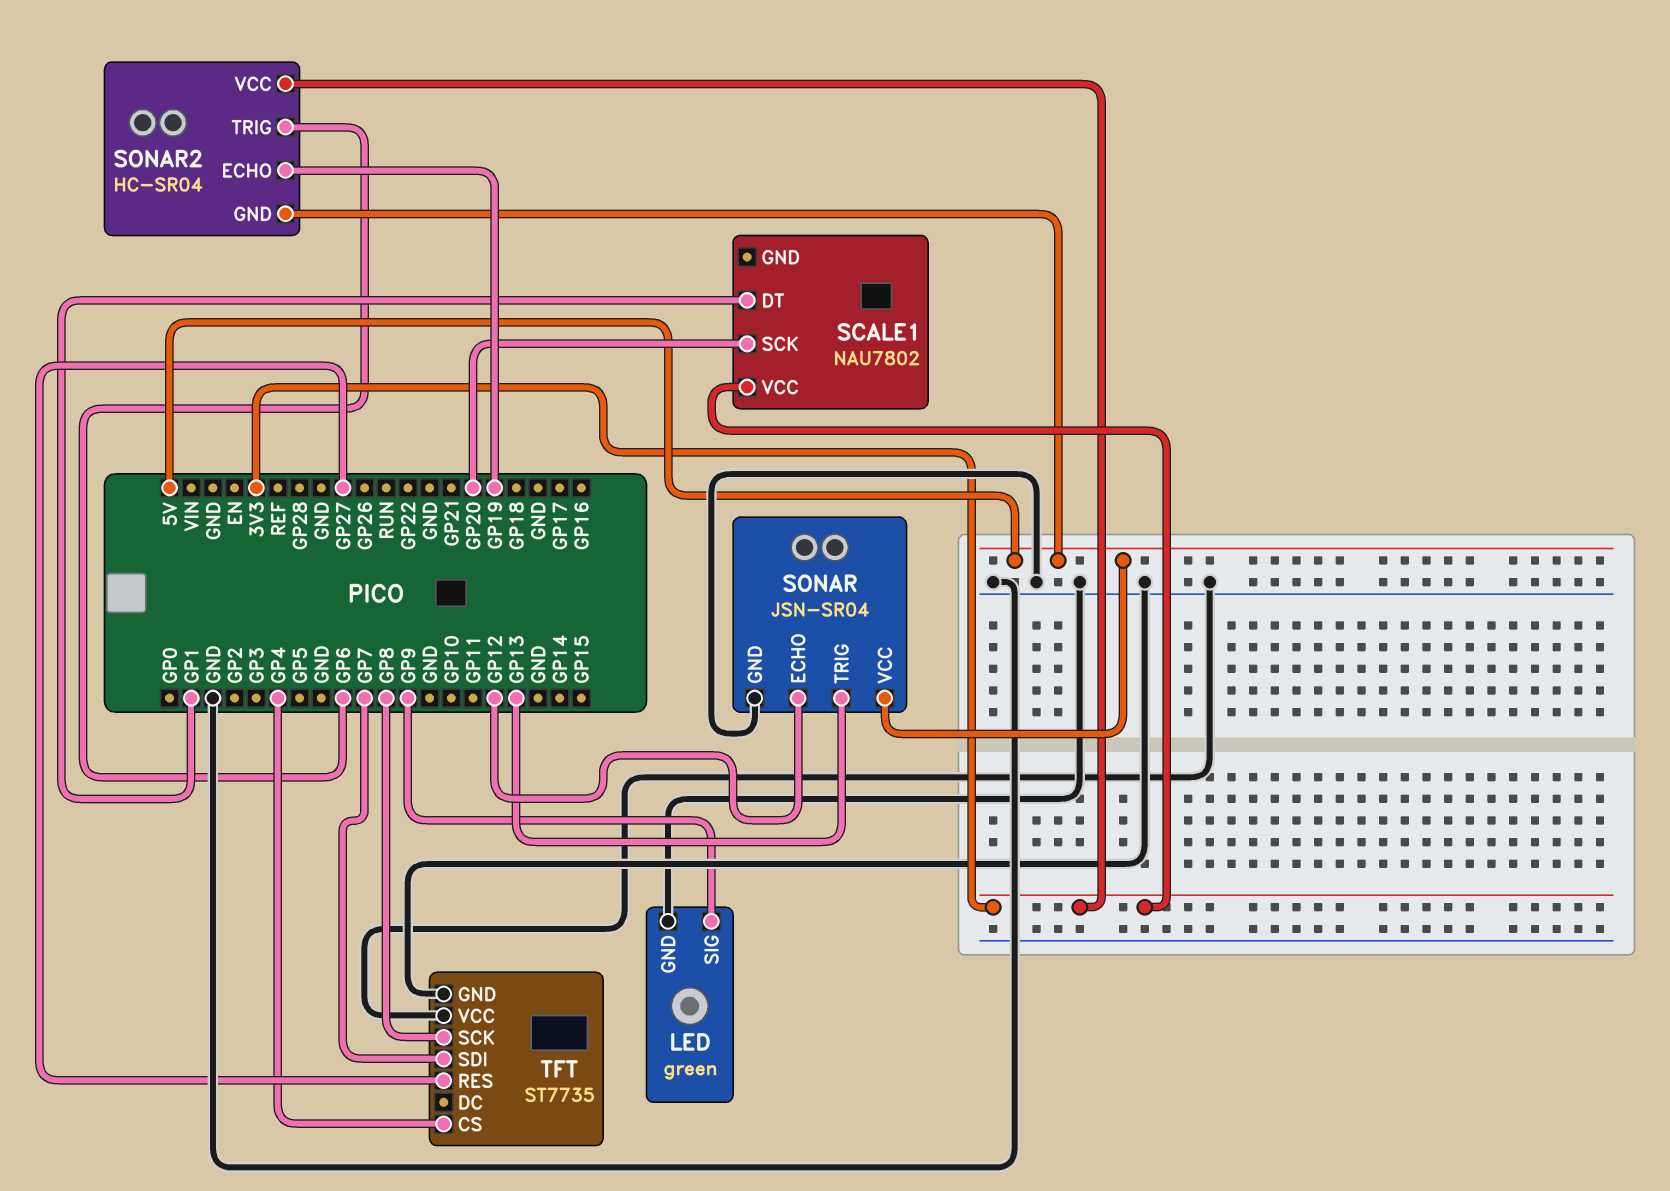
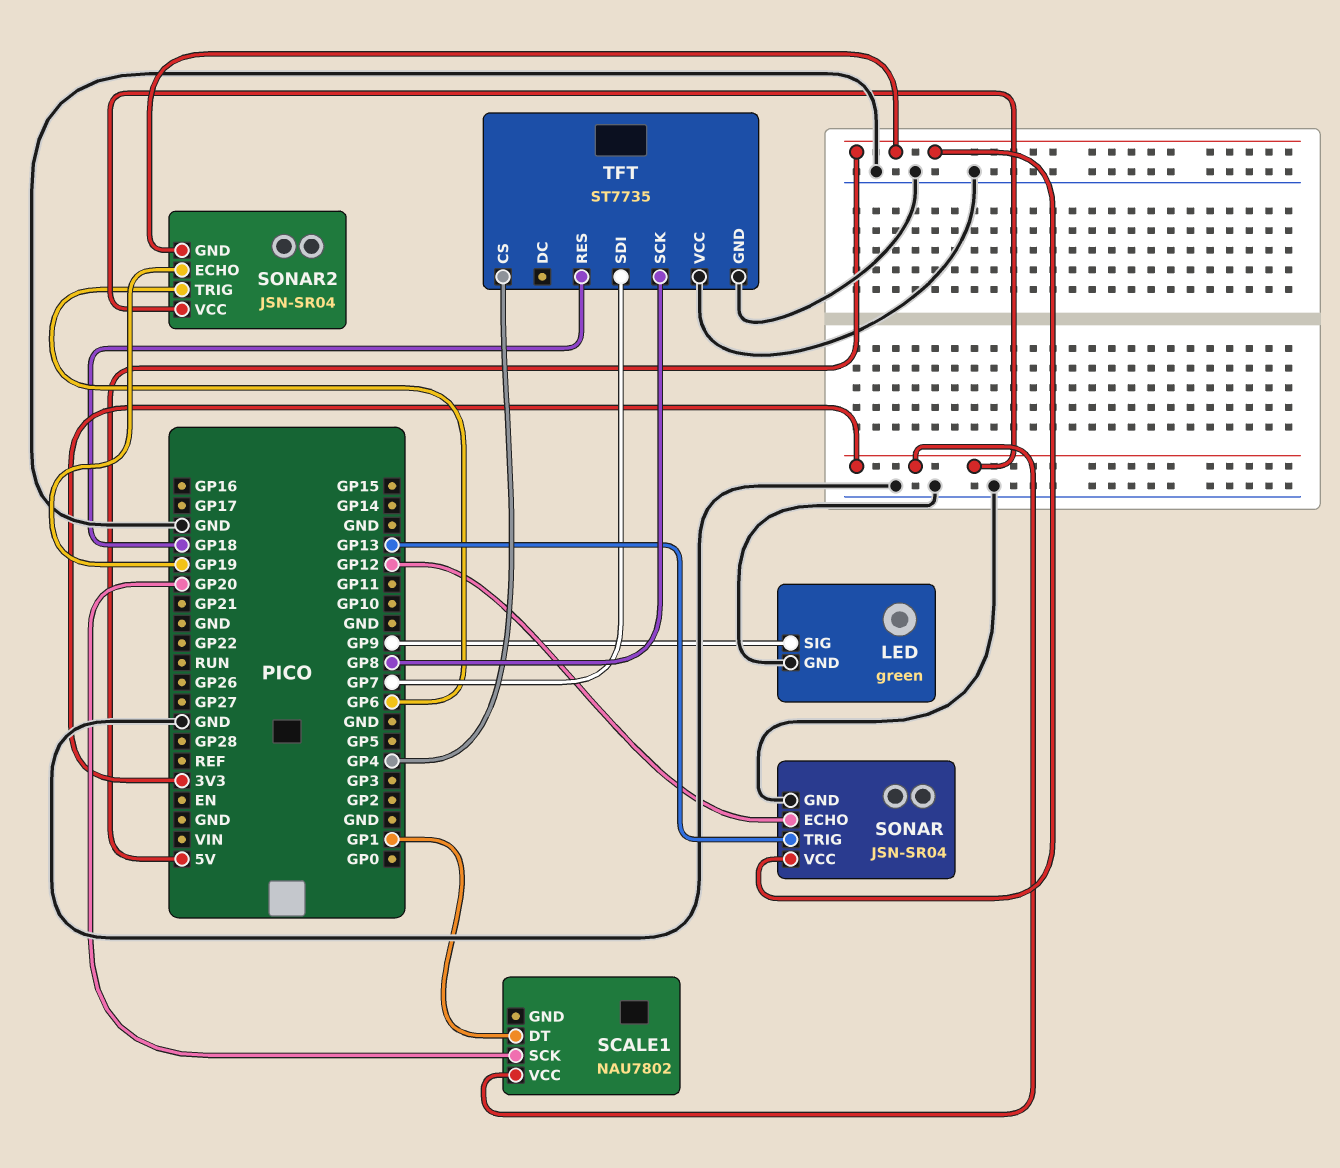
SONAR2: HC-SR04 -> JSN-SR04
TFT pin RES: GP27 -> GP18

